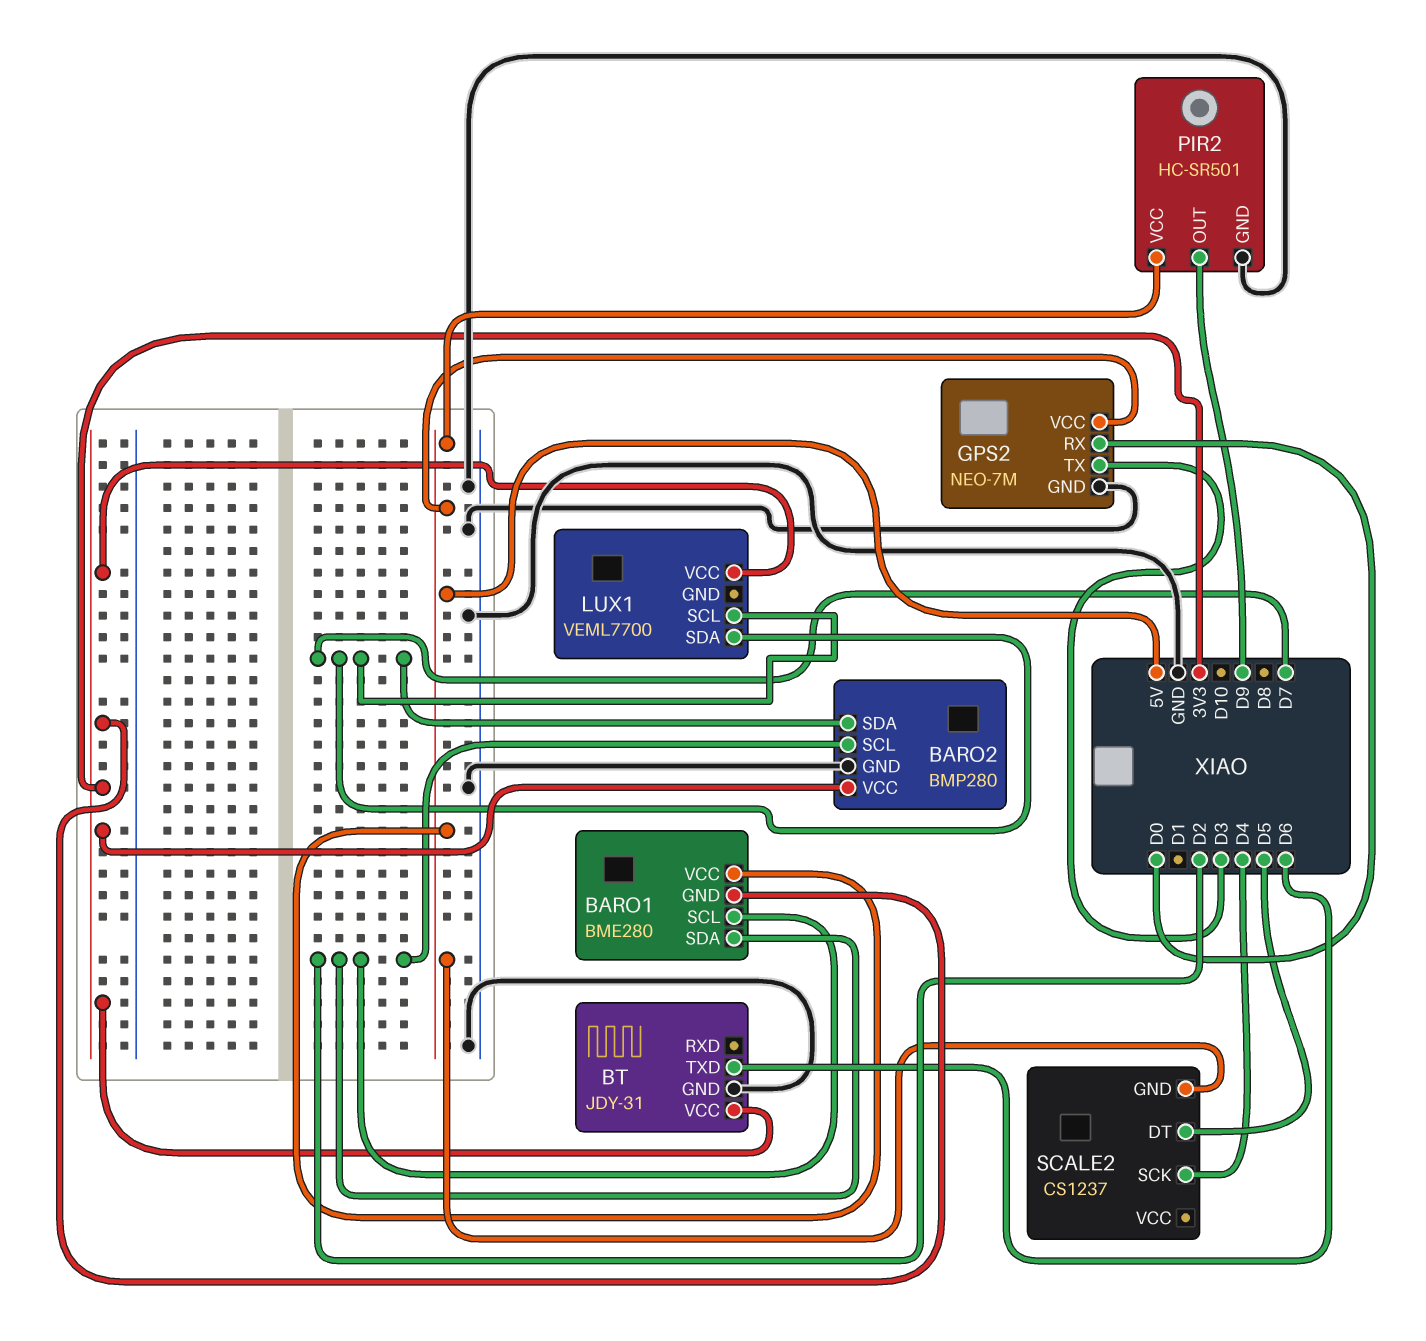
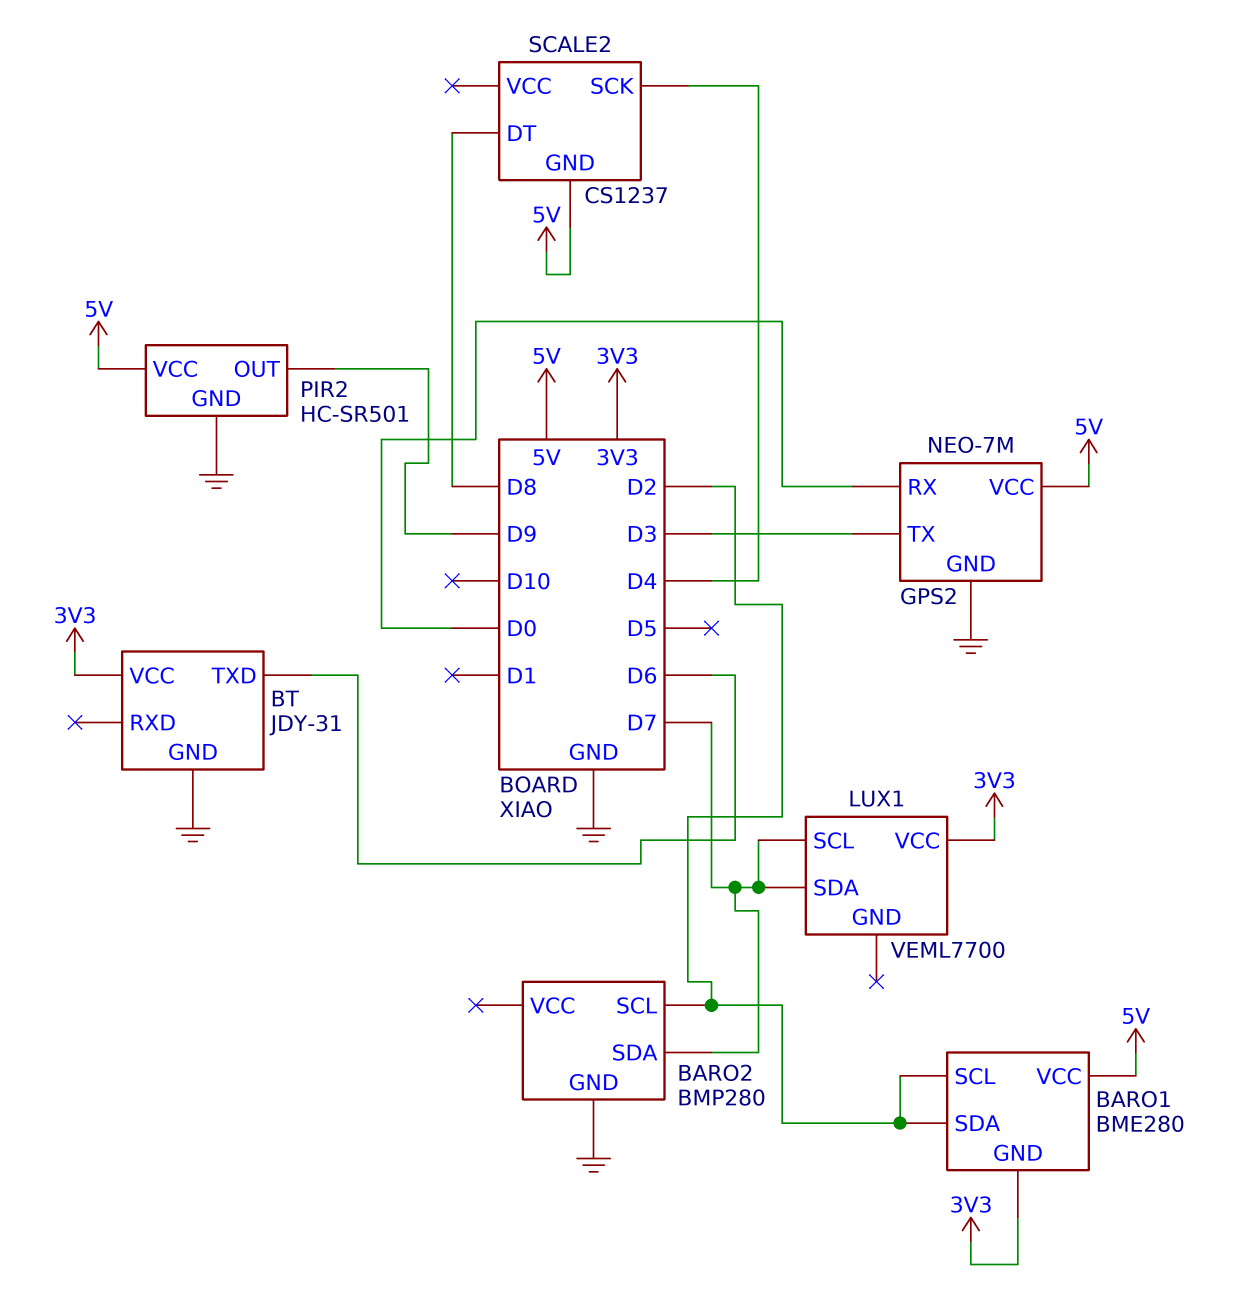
BARO2 pin VCC: 3V3 -> none
SCALE2 pin DT: D5 -> D8

